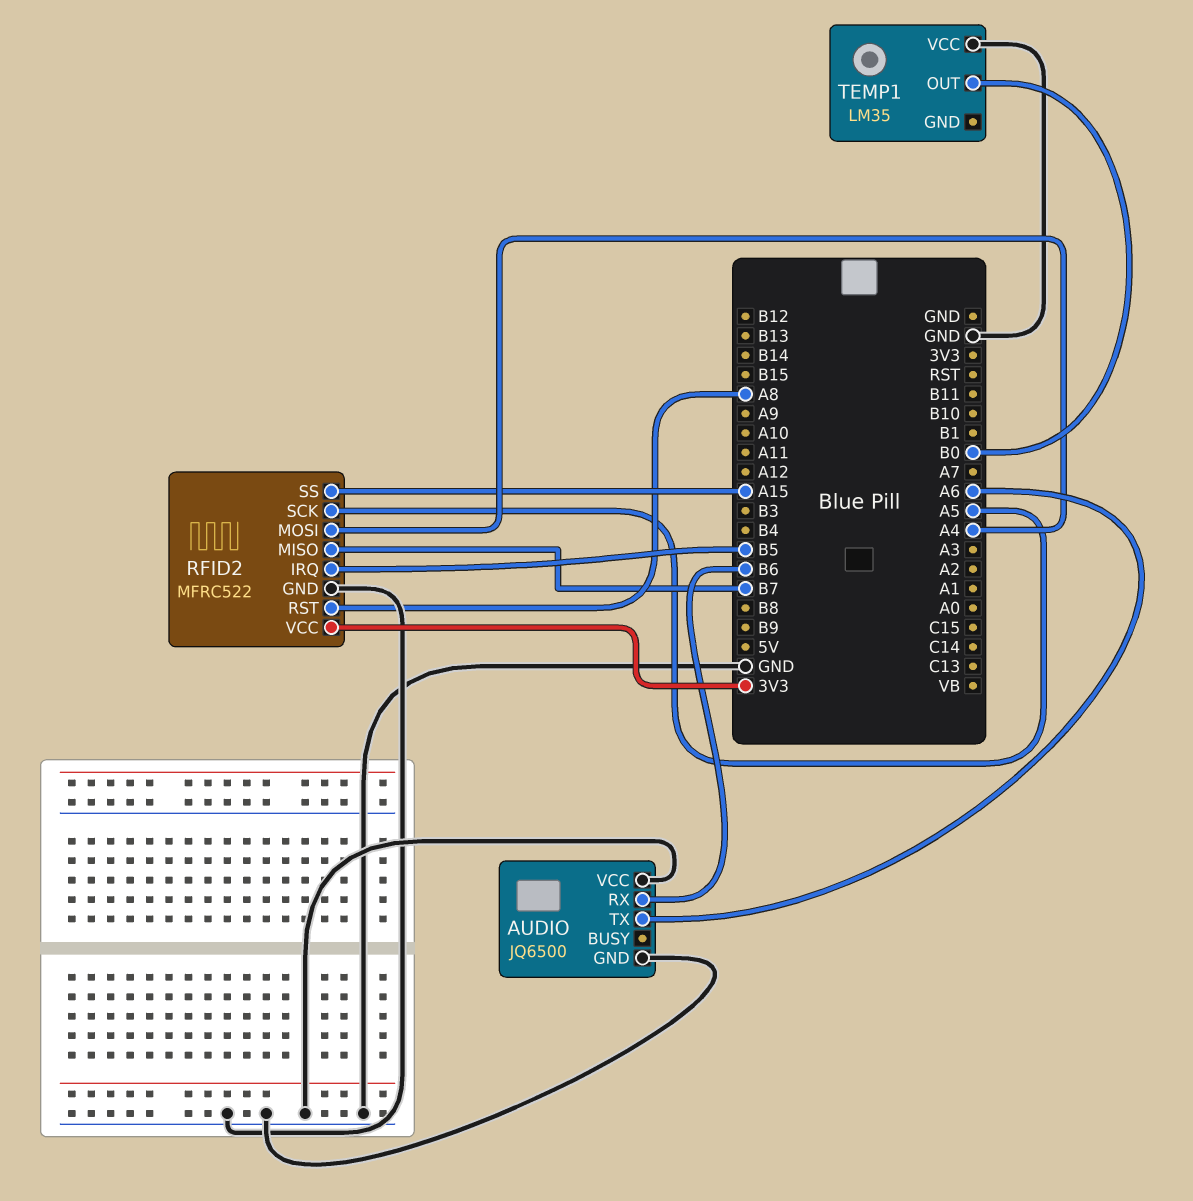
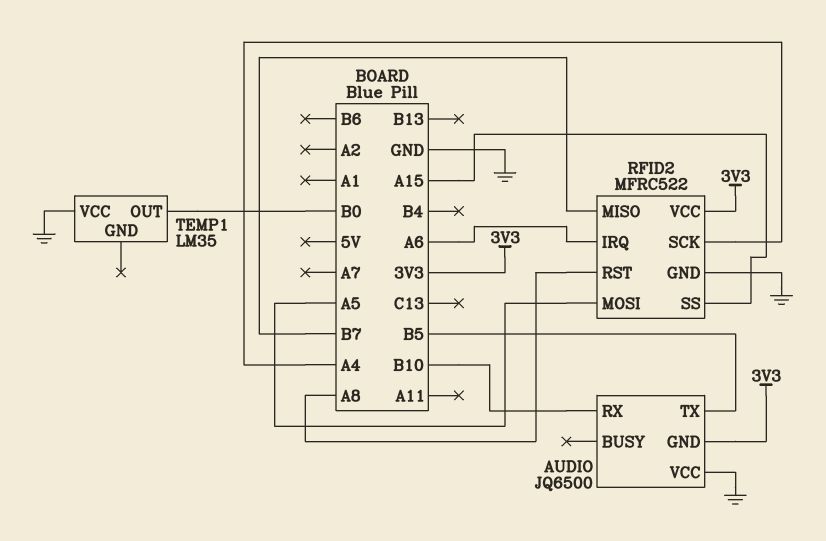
AUDIO pin GND: GND -> 3V3
AUDIO pin RX: B6 -> B10
AUDIO pin TX: A6 -> B5
RFID2 pin IRQ: B5 -> A6
RFID2 pin MOSI: A4 -> A5
RFID2 pin SCK: A5 -> A4

